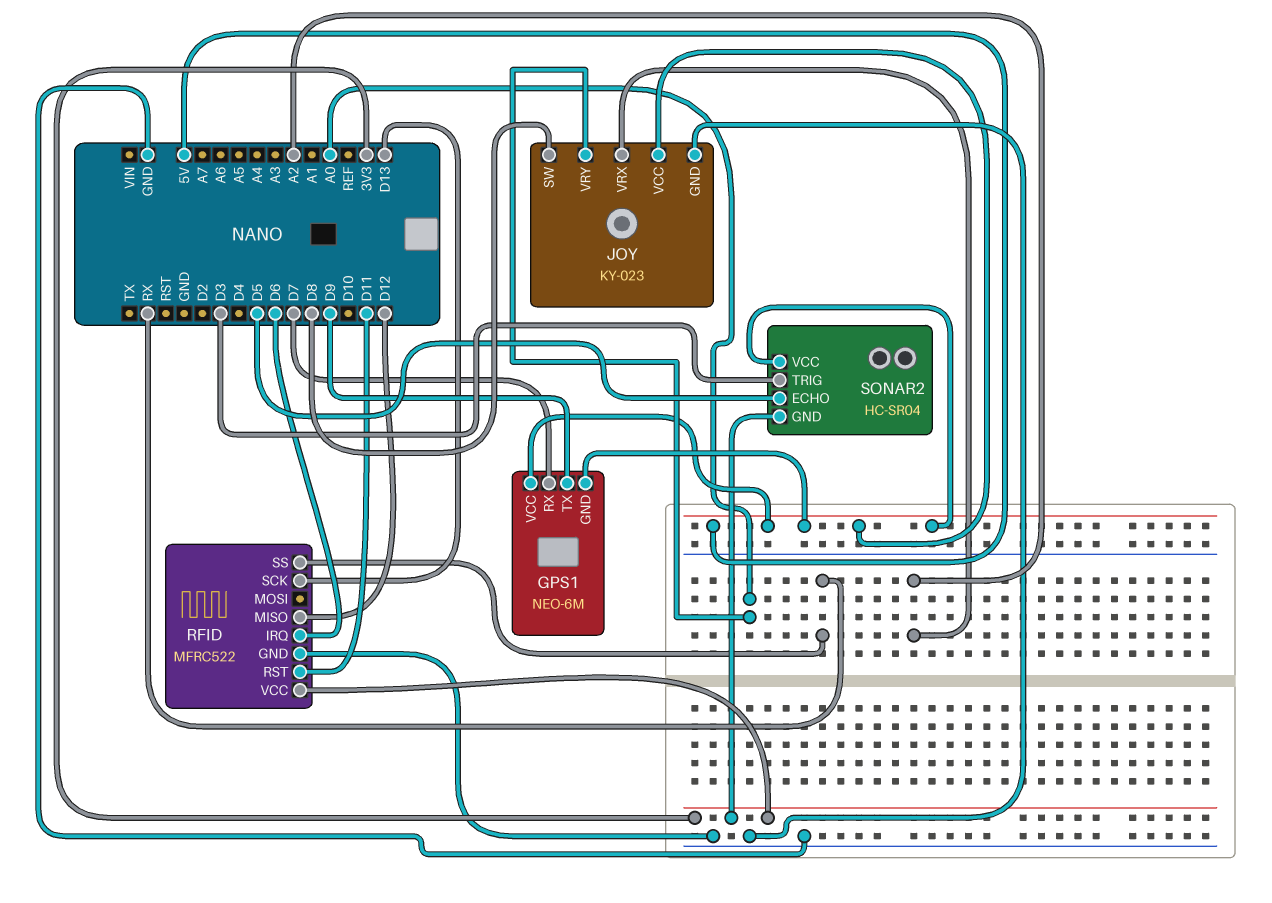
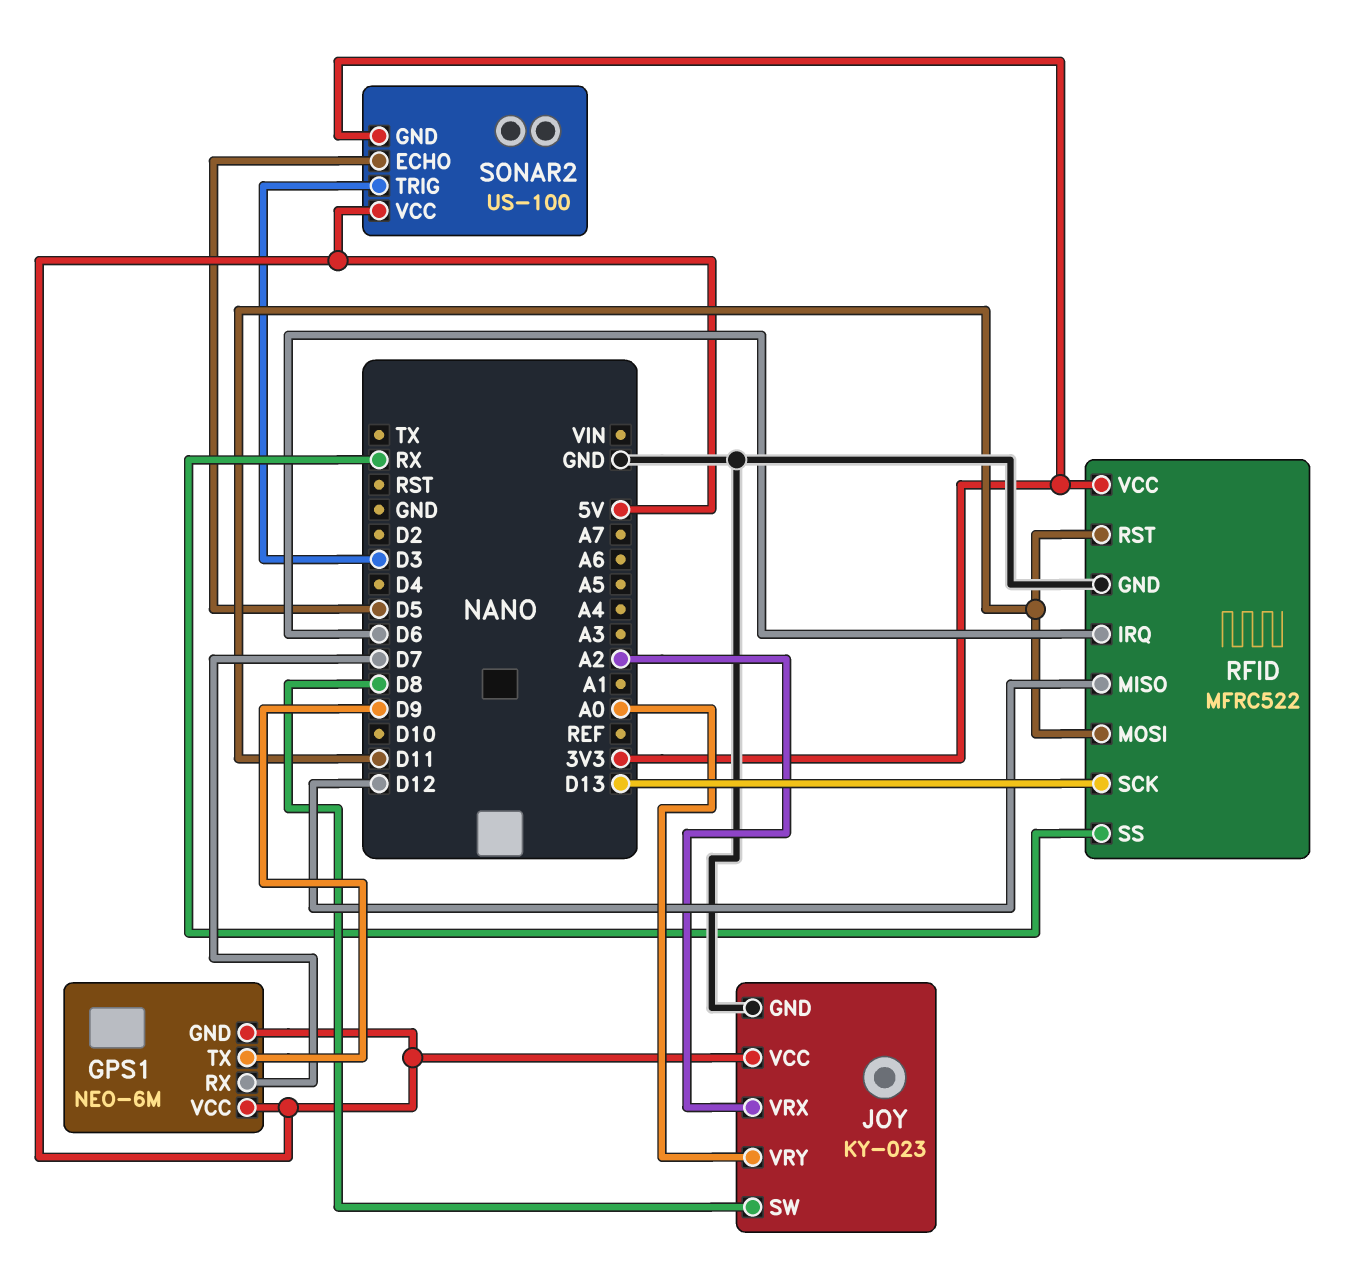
RFID pin MOSI: none -> D11
SONAR2: HC-SR04 -> US-100

